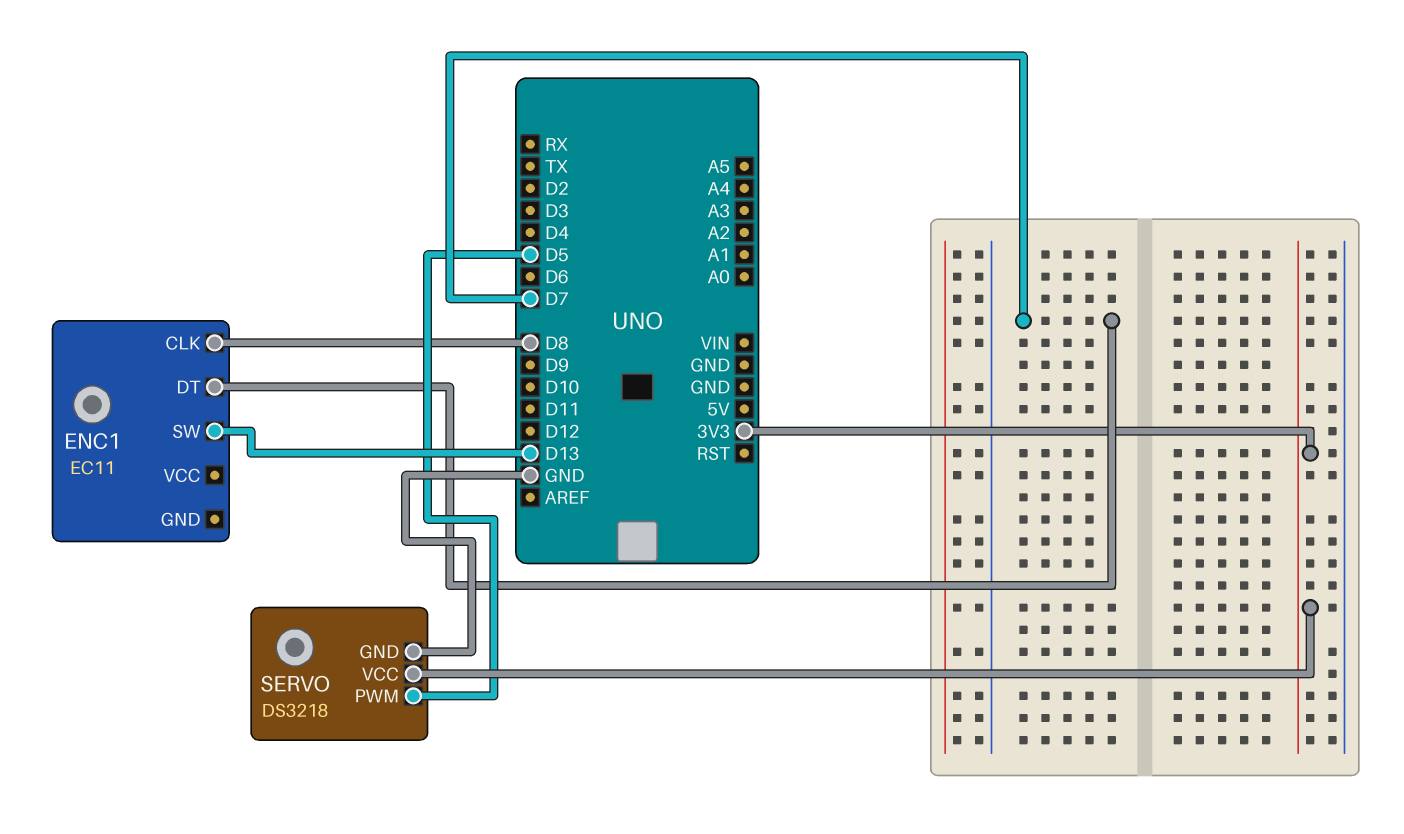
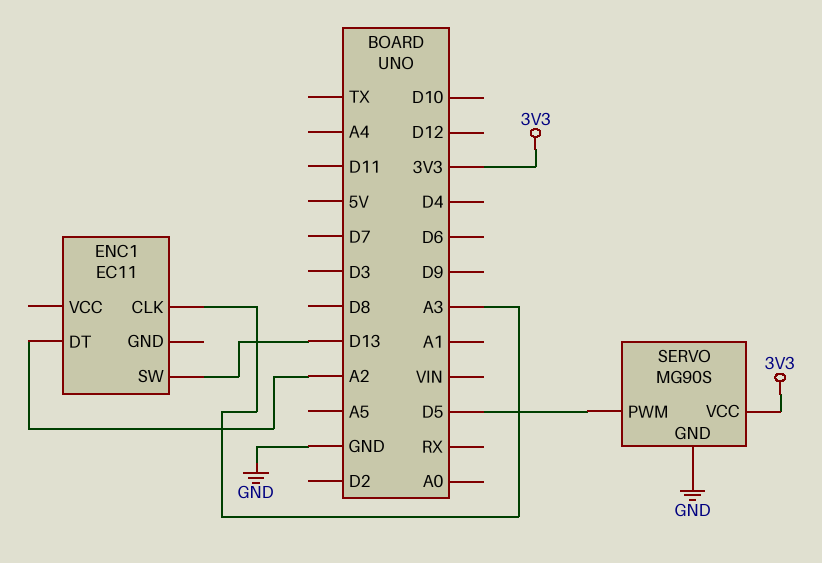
ENC1 pin CLK: D8 -> A3
ENC1 pin DT: D7 -> A2
SERVO: DS3218 -> MG90S

